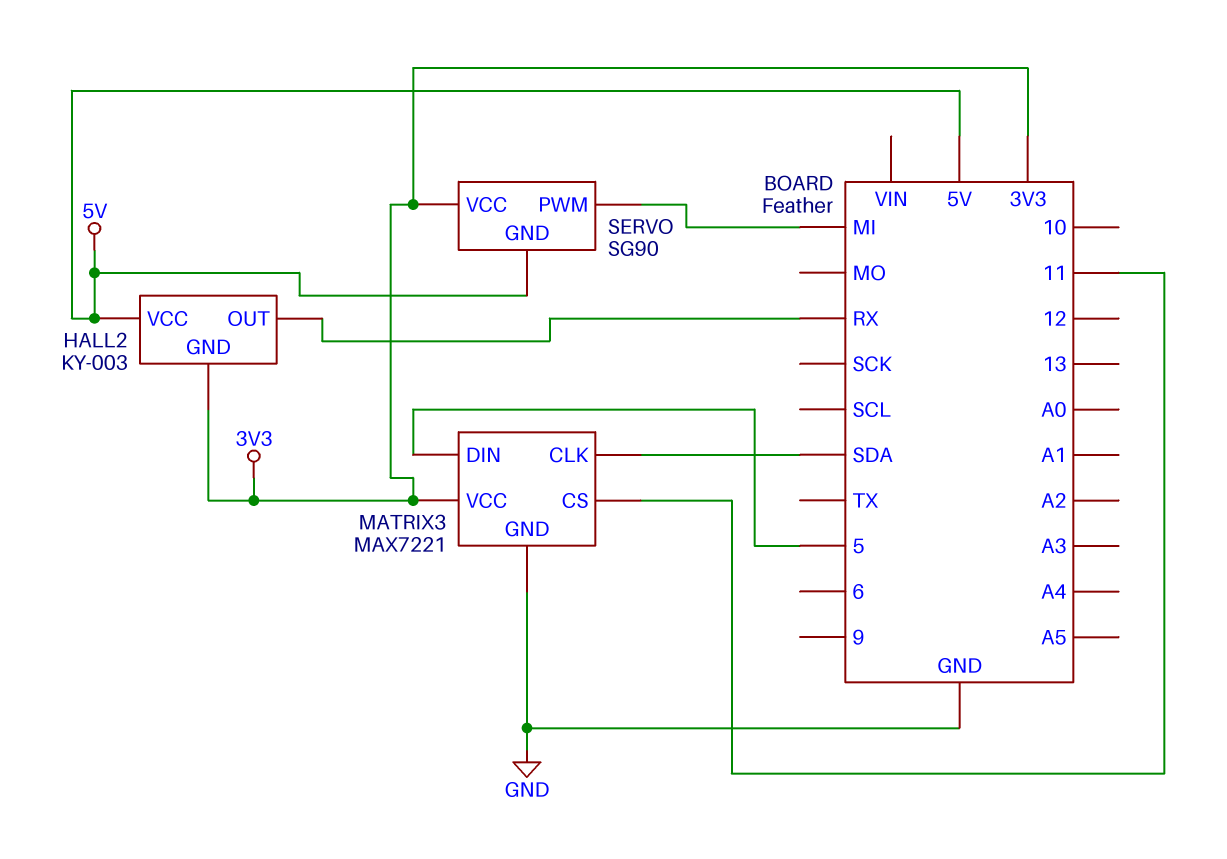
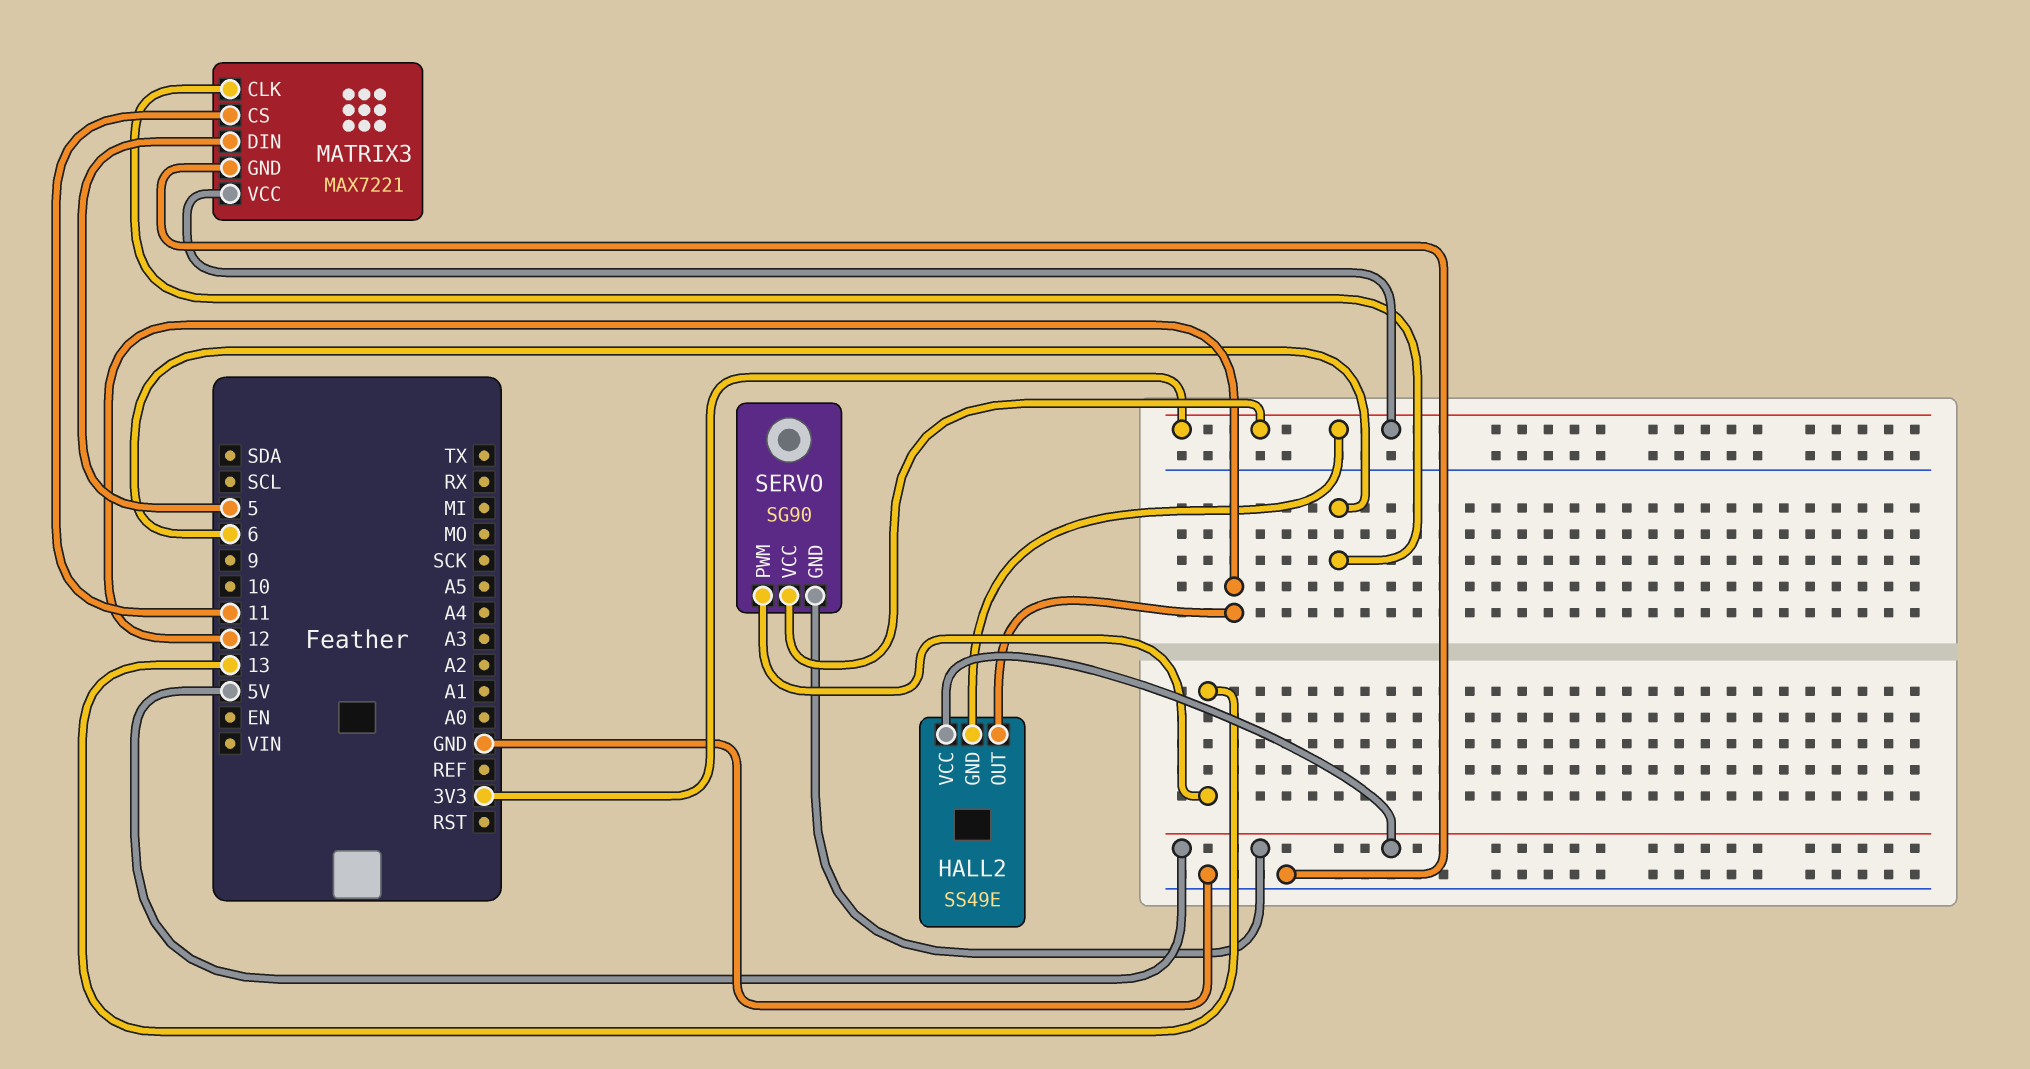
HALL2: KY-003 -> SS49E
HALL2 pin OUT: RX -> 12
MATRIX3 pin CLK: SDA -> 6
SERVO pin PWM: MI -> 13

